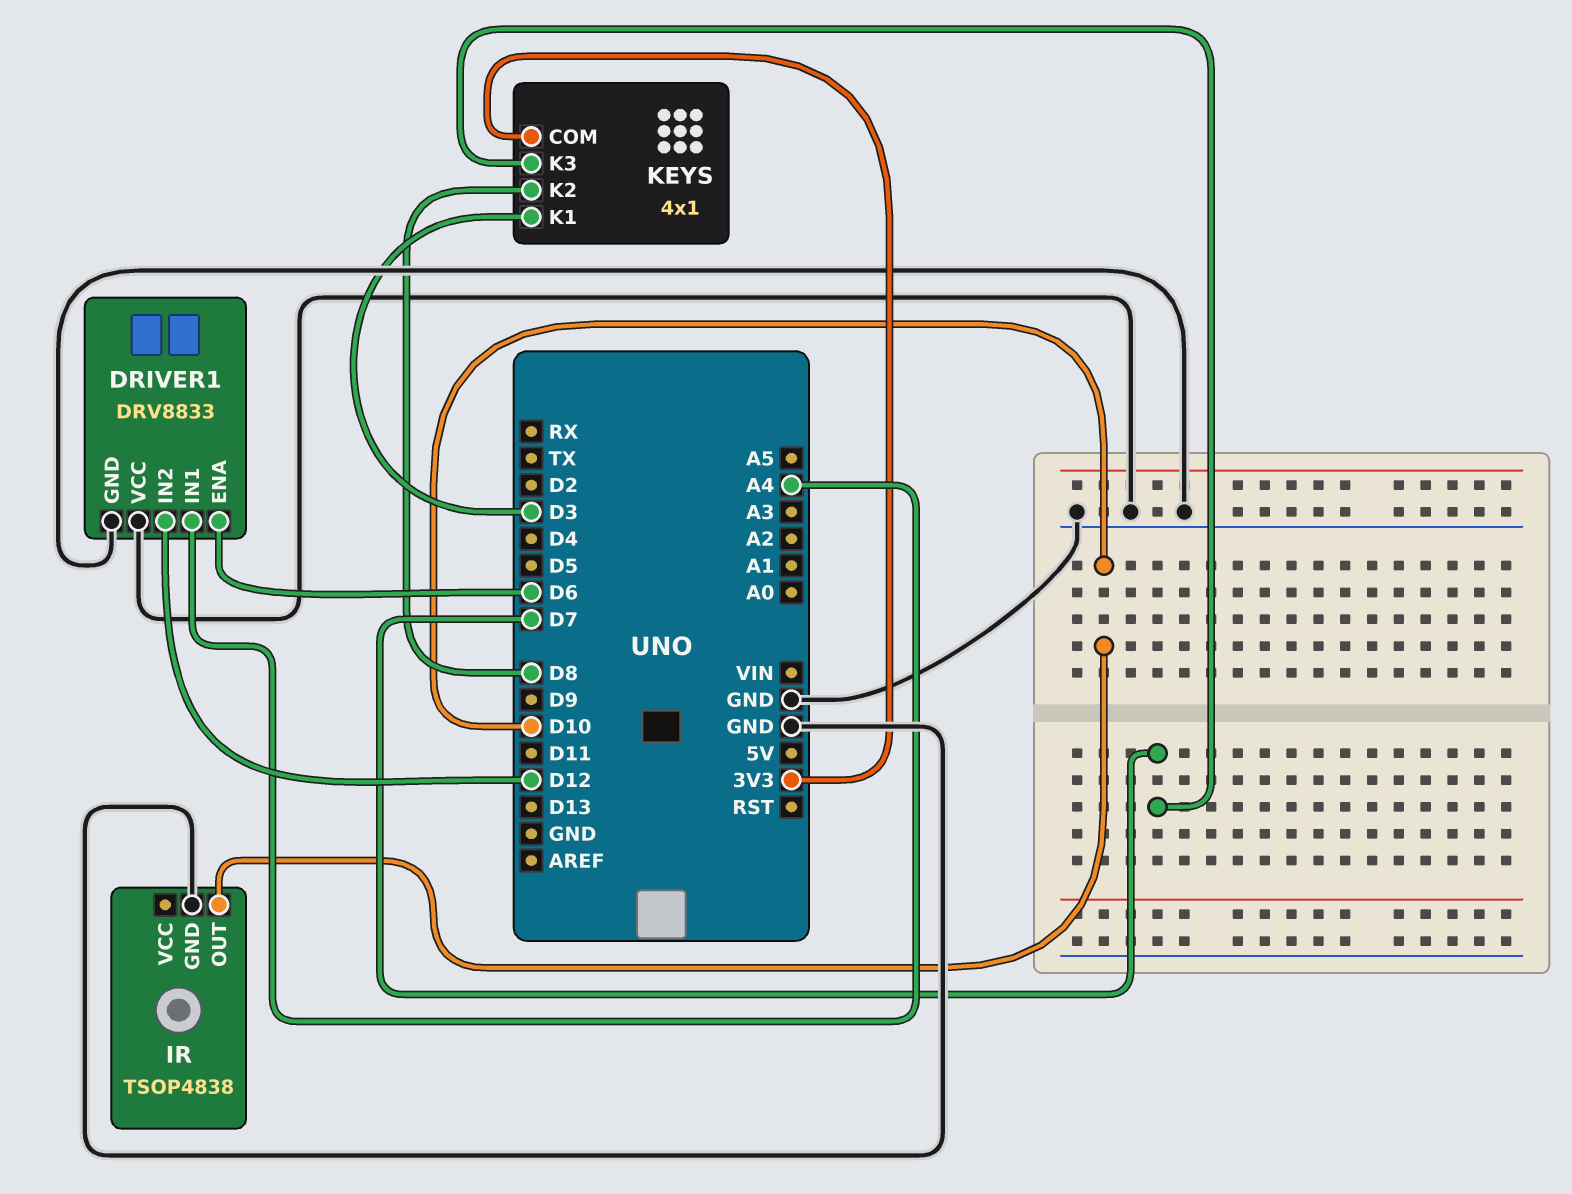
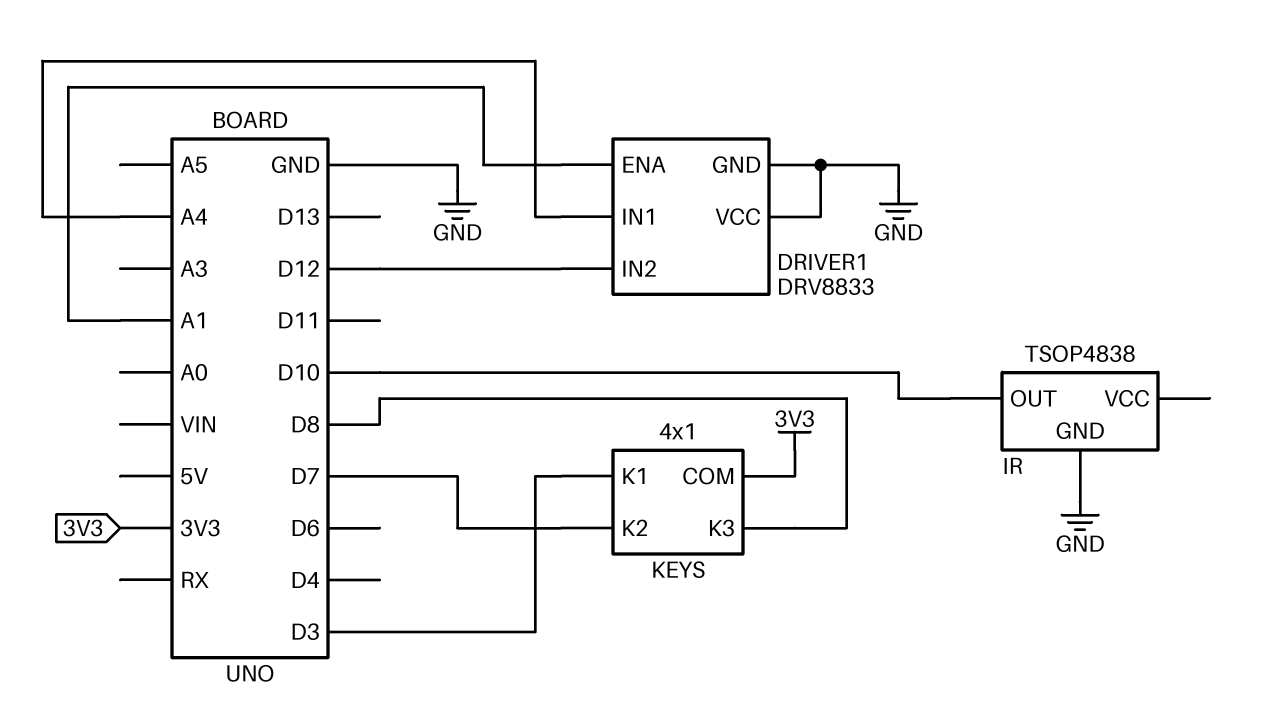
DRIVER1 pin ENA: D6 -> A1
KEYS pin K2: D8 -> D7
KEYS pin K3: D7 -> D8

